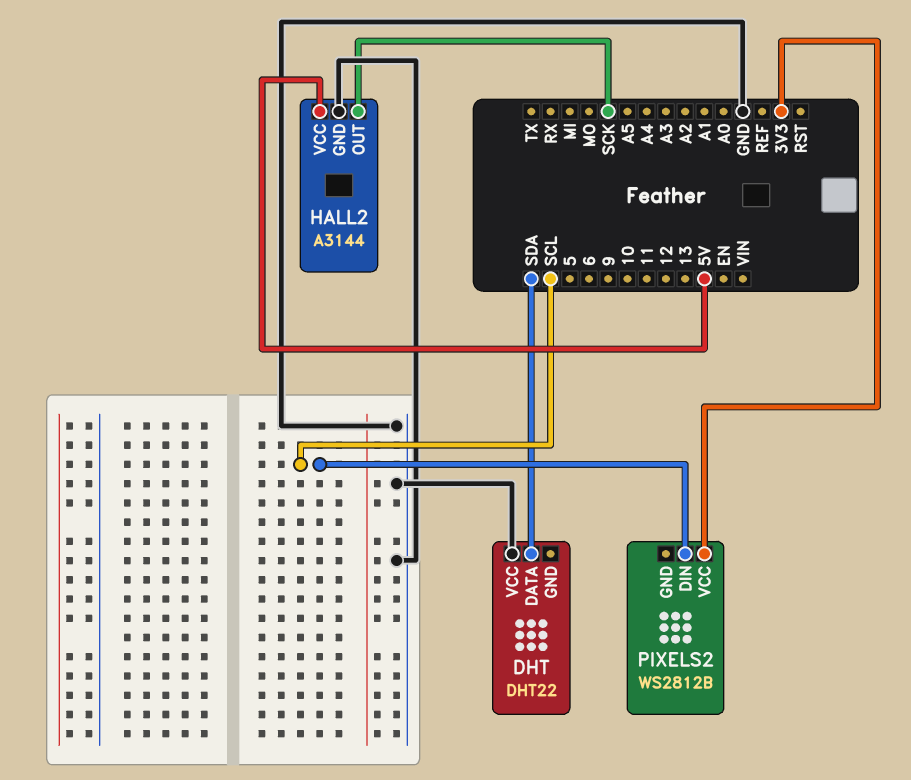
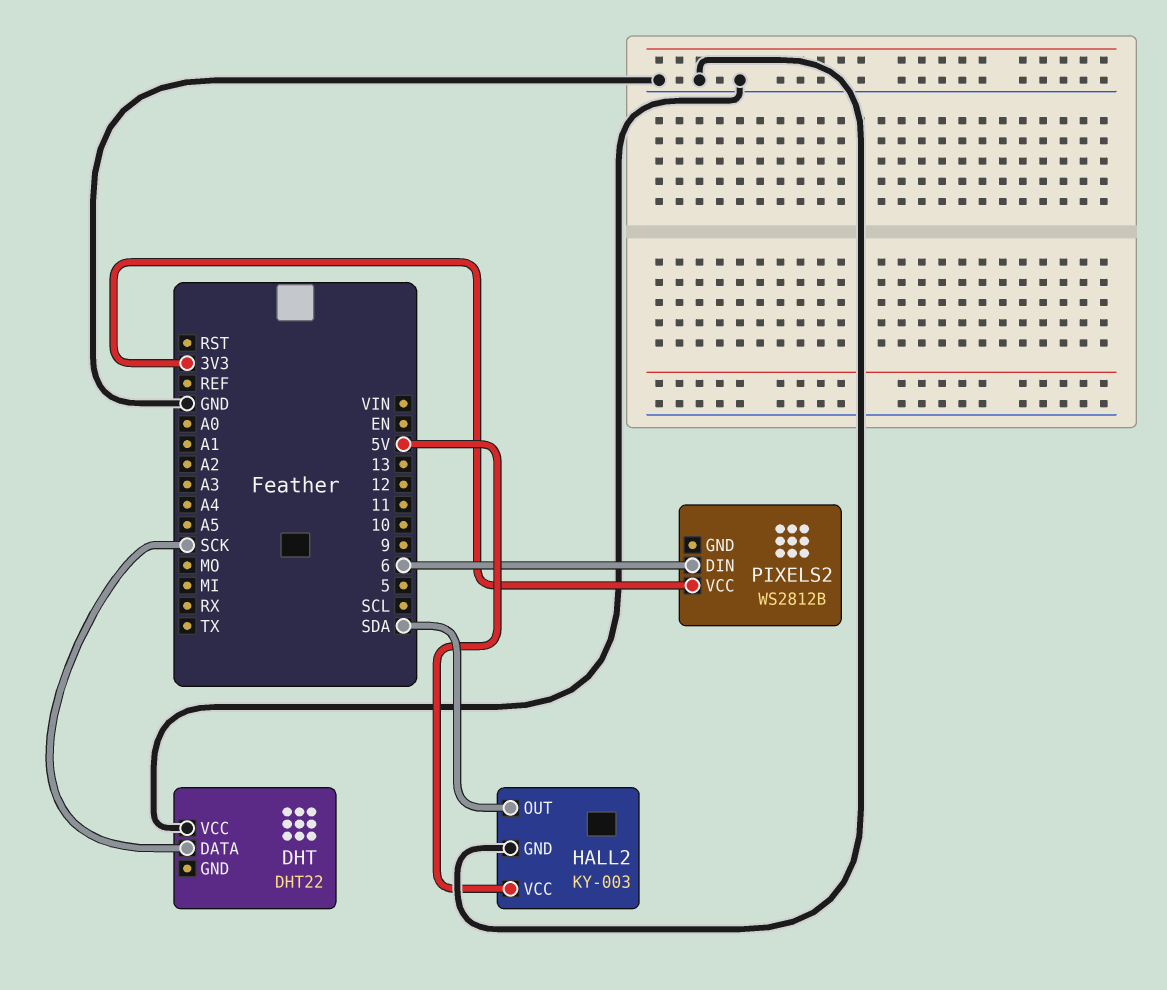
DHT pin DATA: SDA -> SCK
HALL2: A3144 -> KY-003
HALL2 pin OUT: SCK -> SDA
PIXELS2 pin DIN: SCL -> 6

